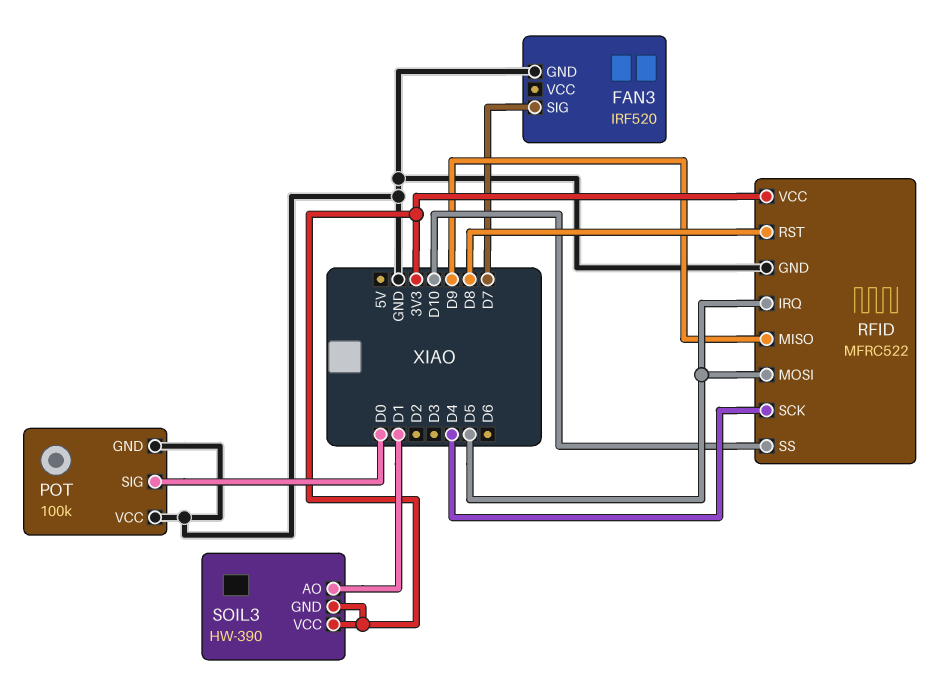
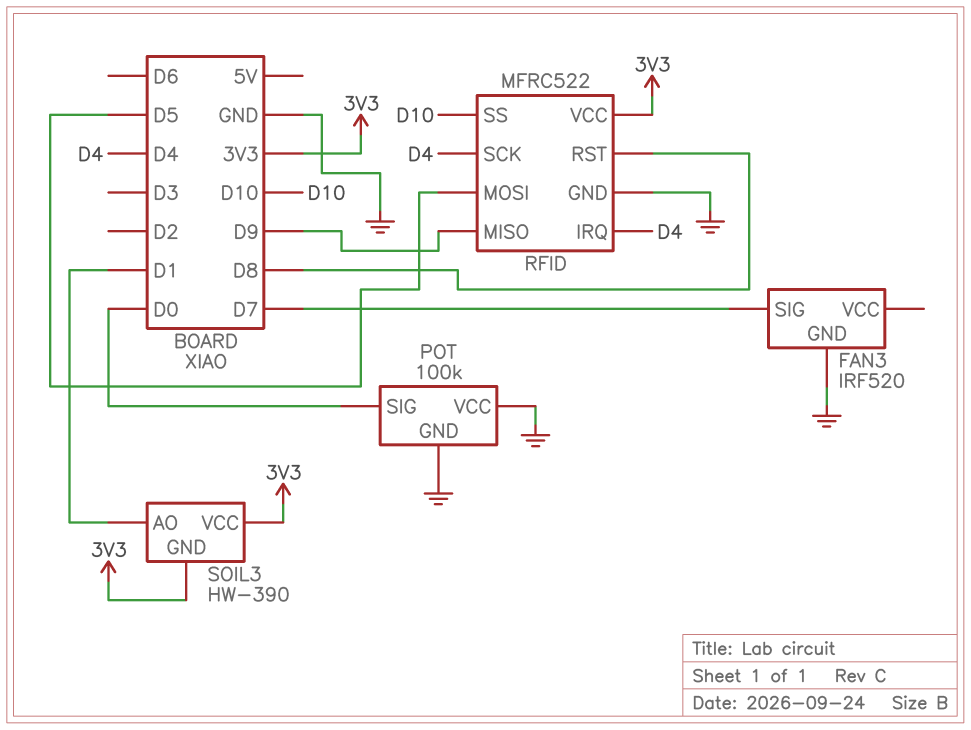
RFID pin IRQ: D5 -> D4

